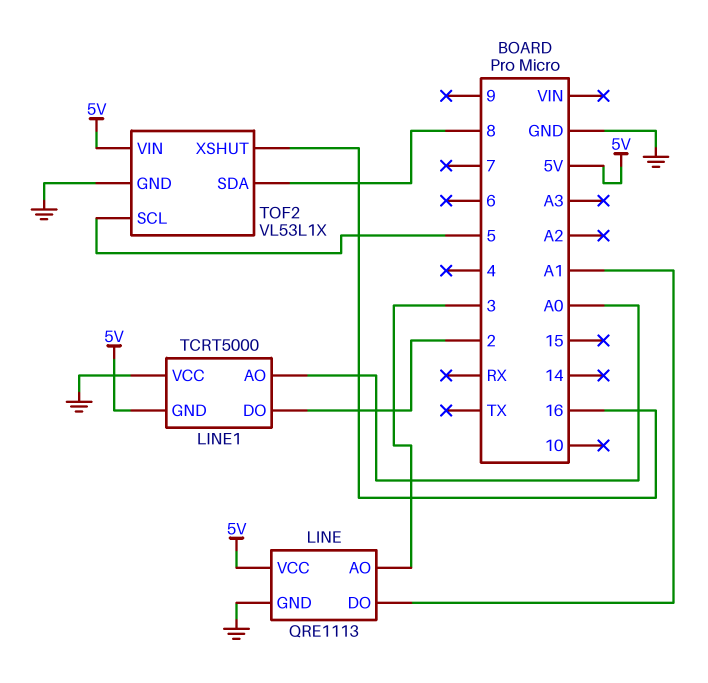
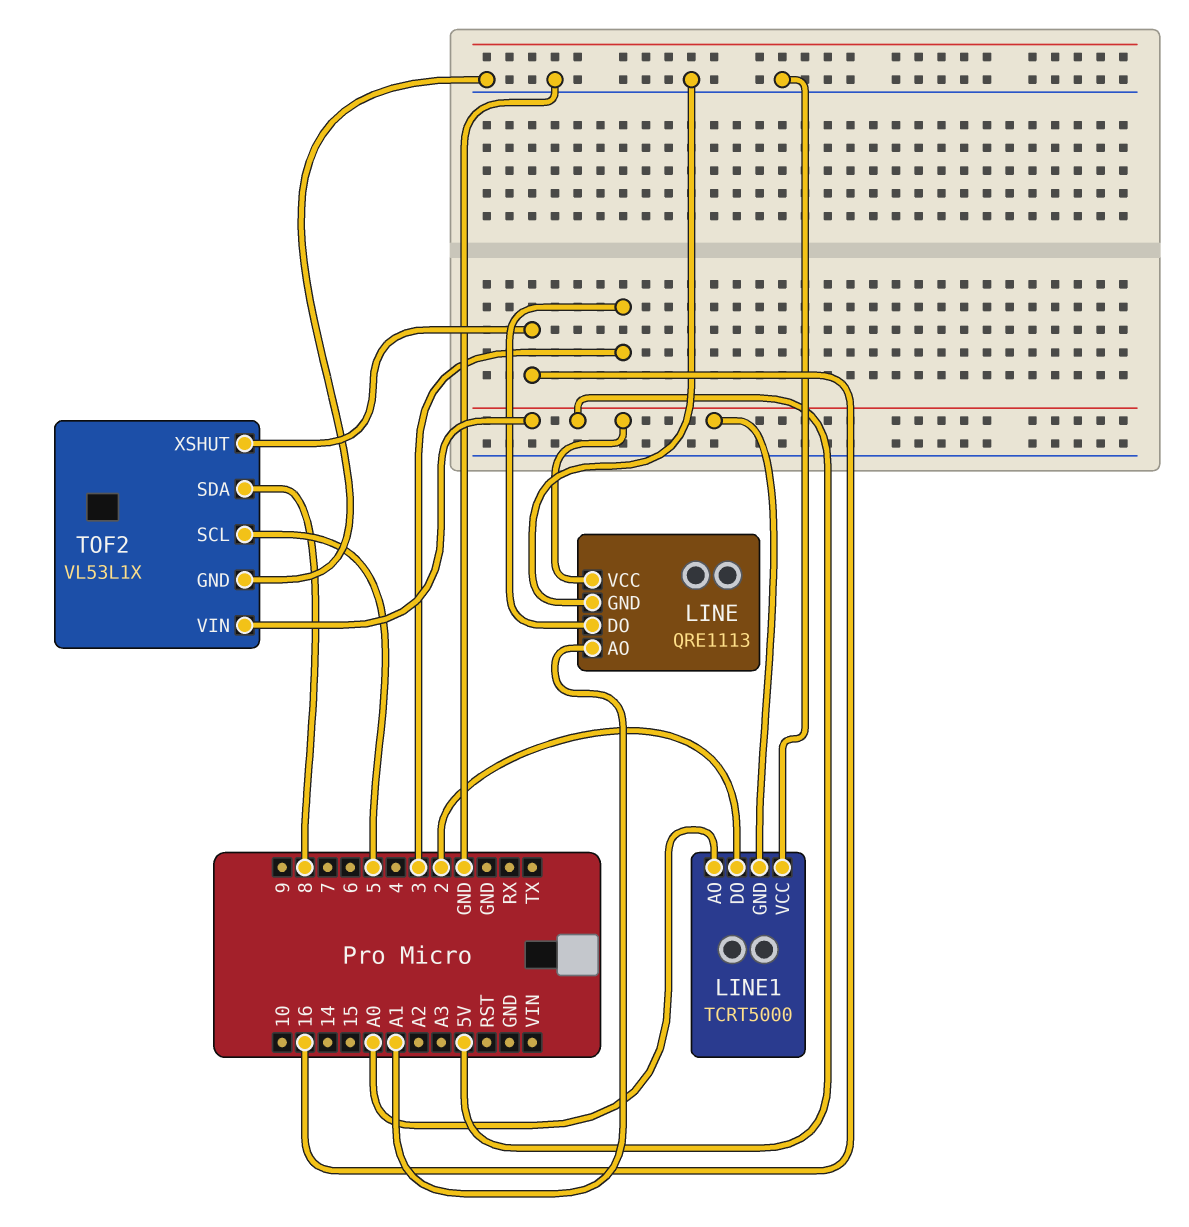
LINE pin AO: 3 -> A1
LINE pin DO: A1 -> 3

